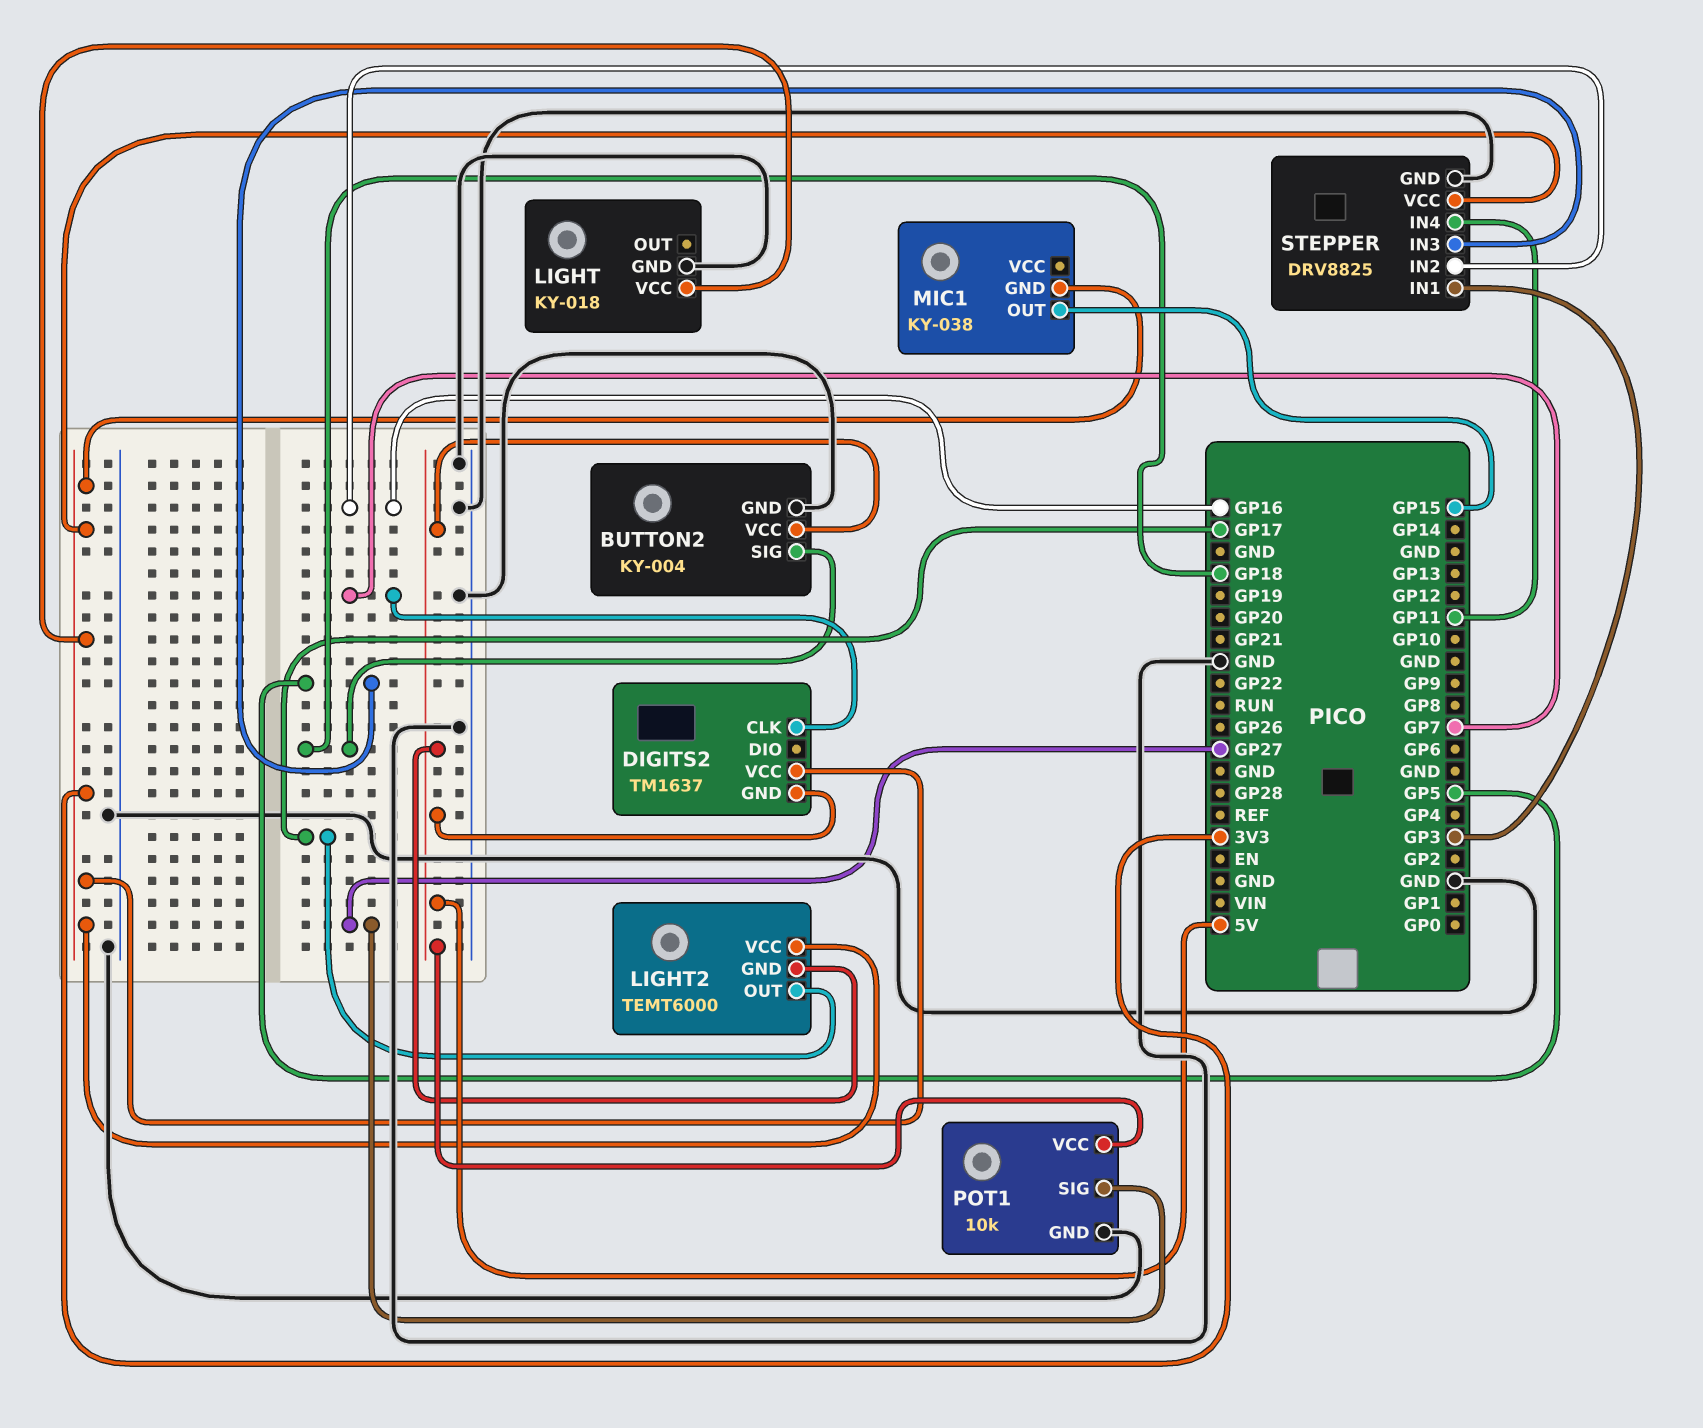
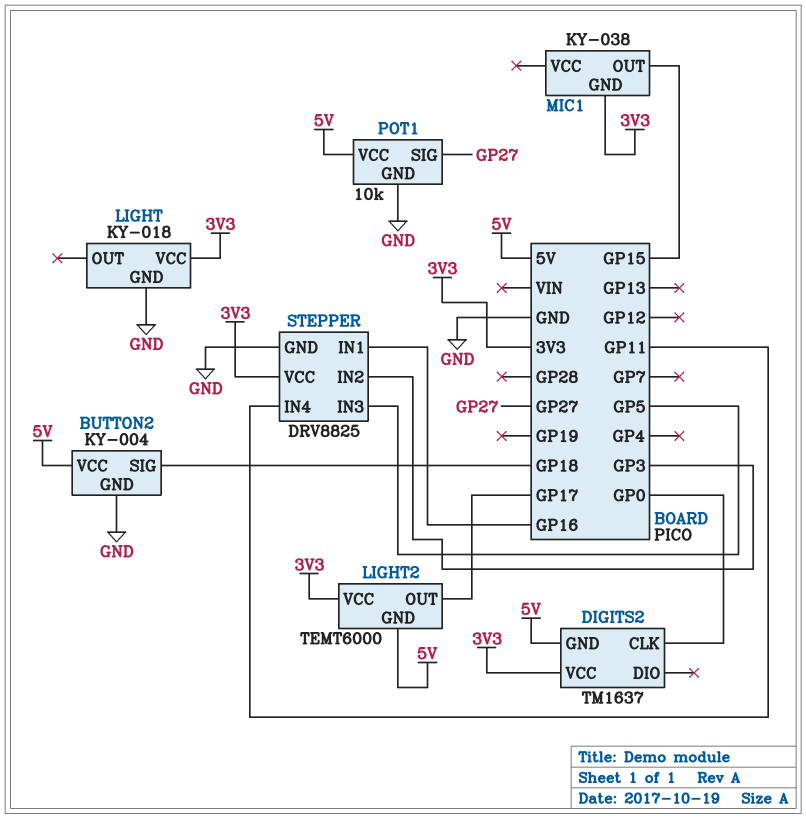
DIGITS2 pin CLK: GP7 -> GP0
STEPPER pin IN1: GP3 -> GP16
STEPPER pin IN2: GP16 -> GP3

